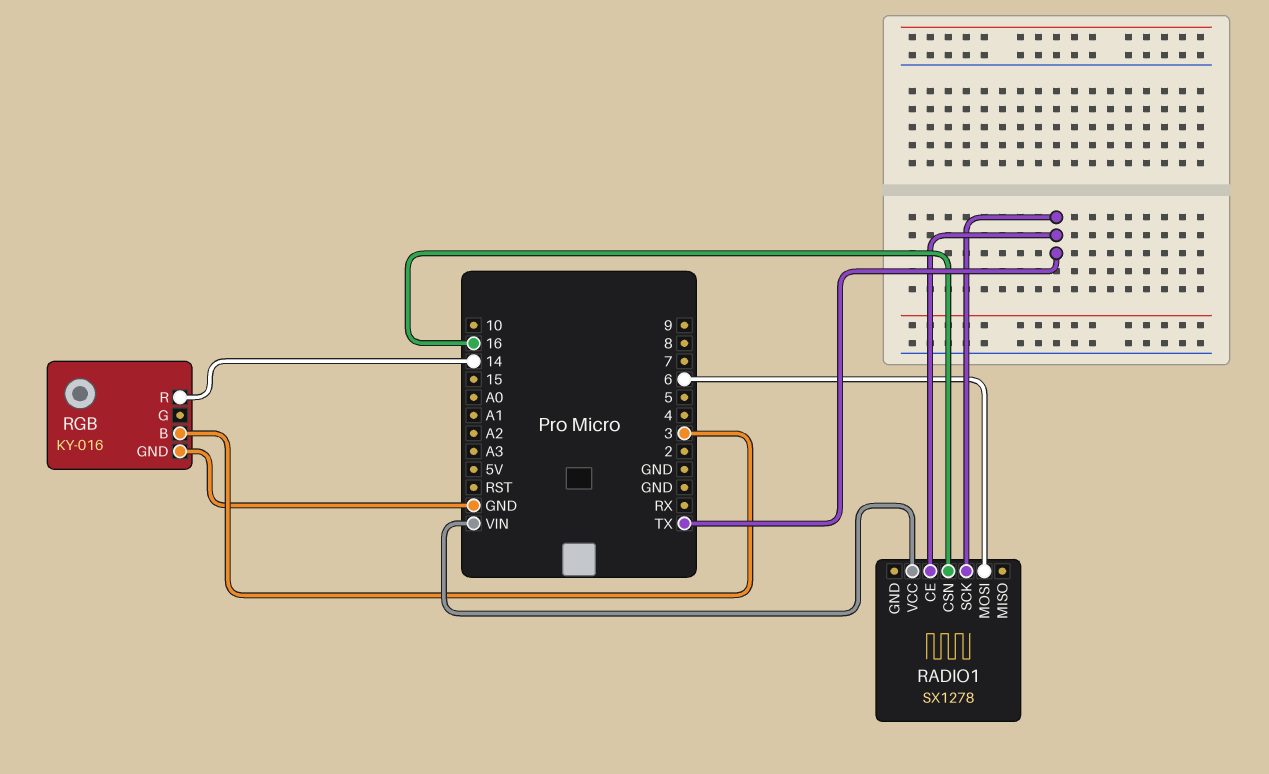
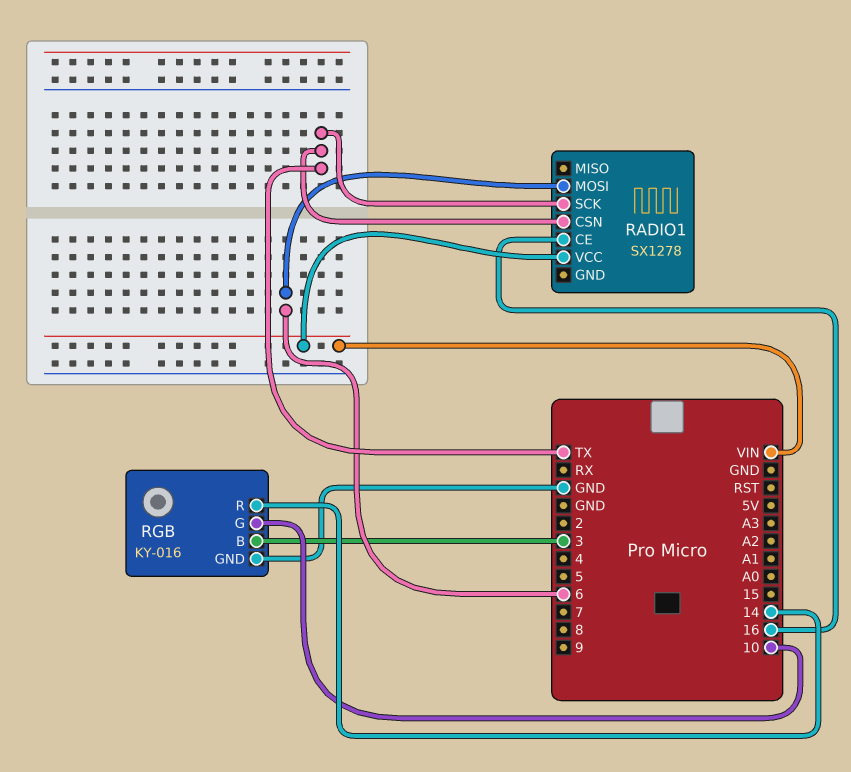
RADIO1 pin CE: TX -> 16
RADIO1 pin CSN: 16 -> TX
RGB pin G: none -> 10

